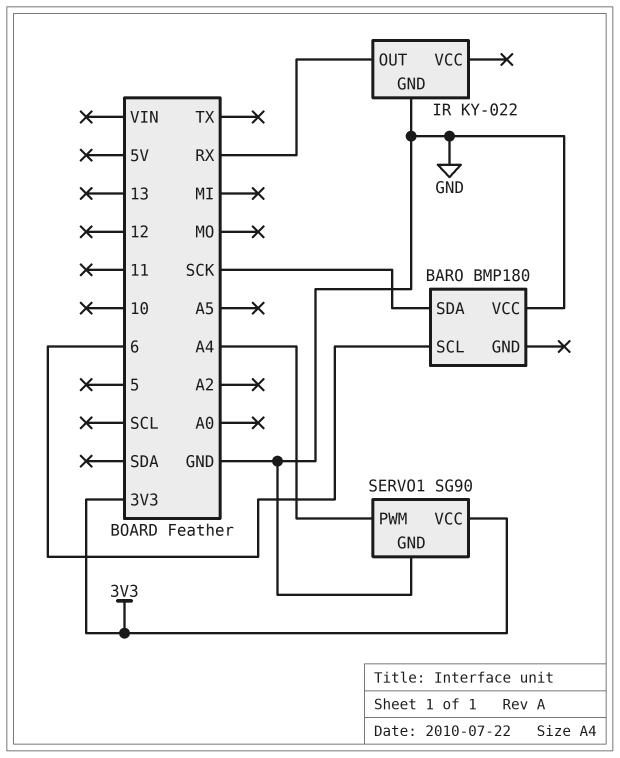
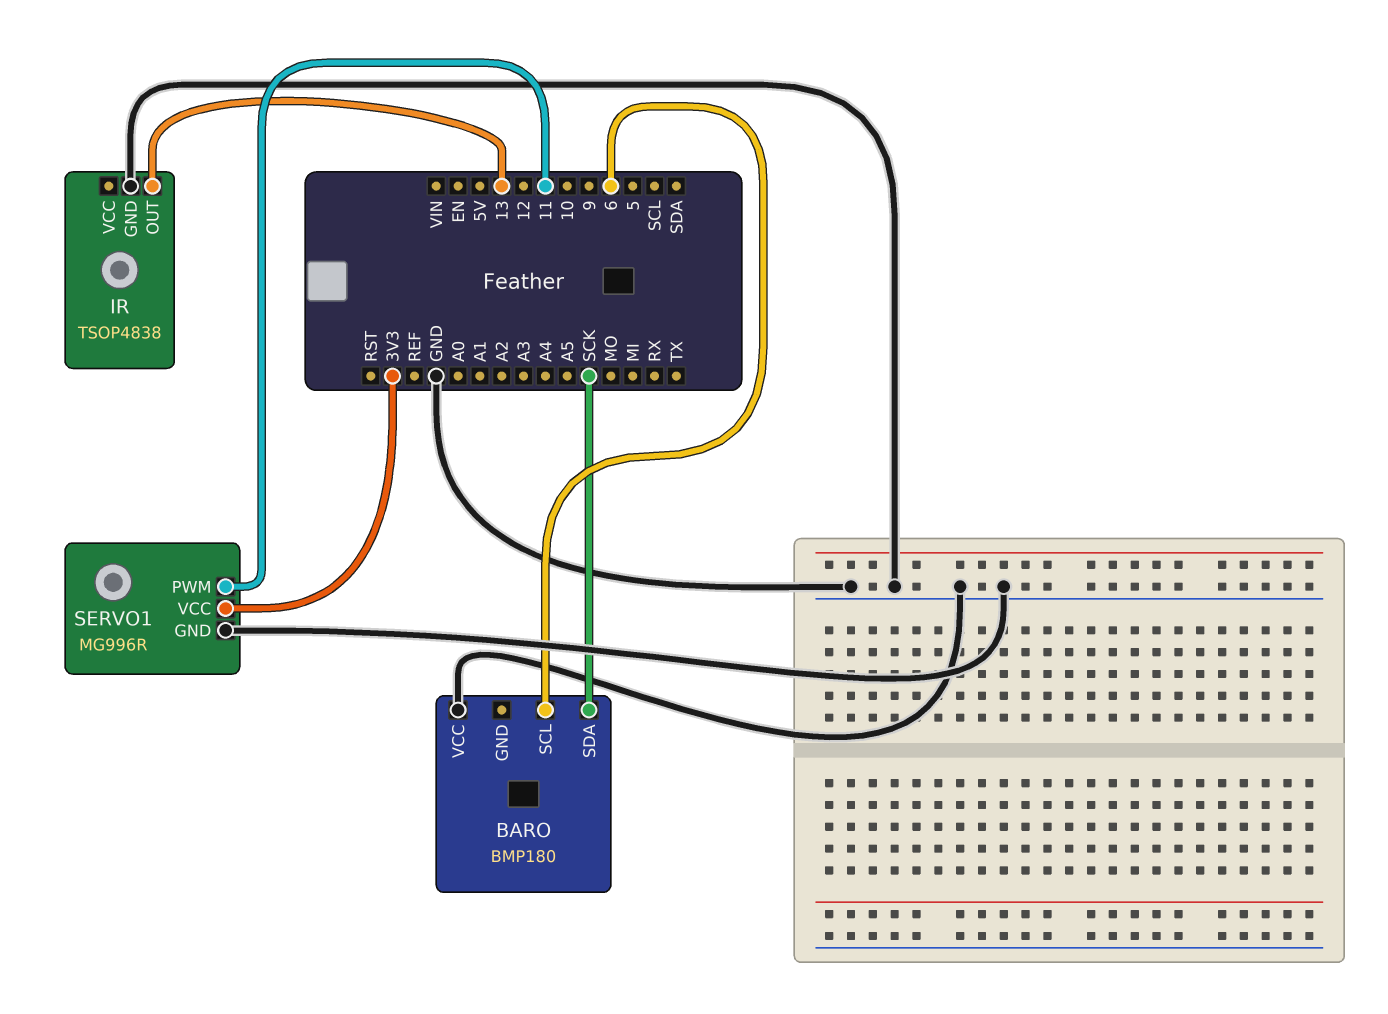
IR: KY-022 -> TSOP4838
IR pin OUT: RX -> 13
SERVO1: SG90 -> MG996R
SERVO1 pin PWM: A4 -> 11

